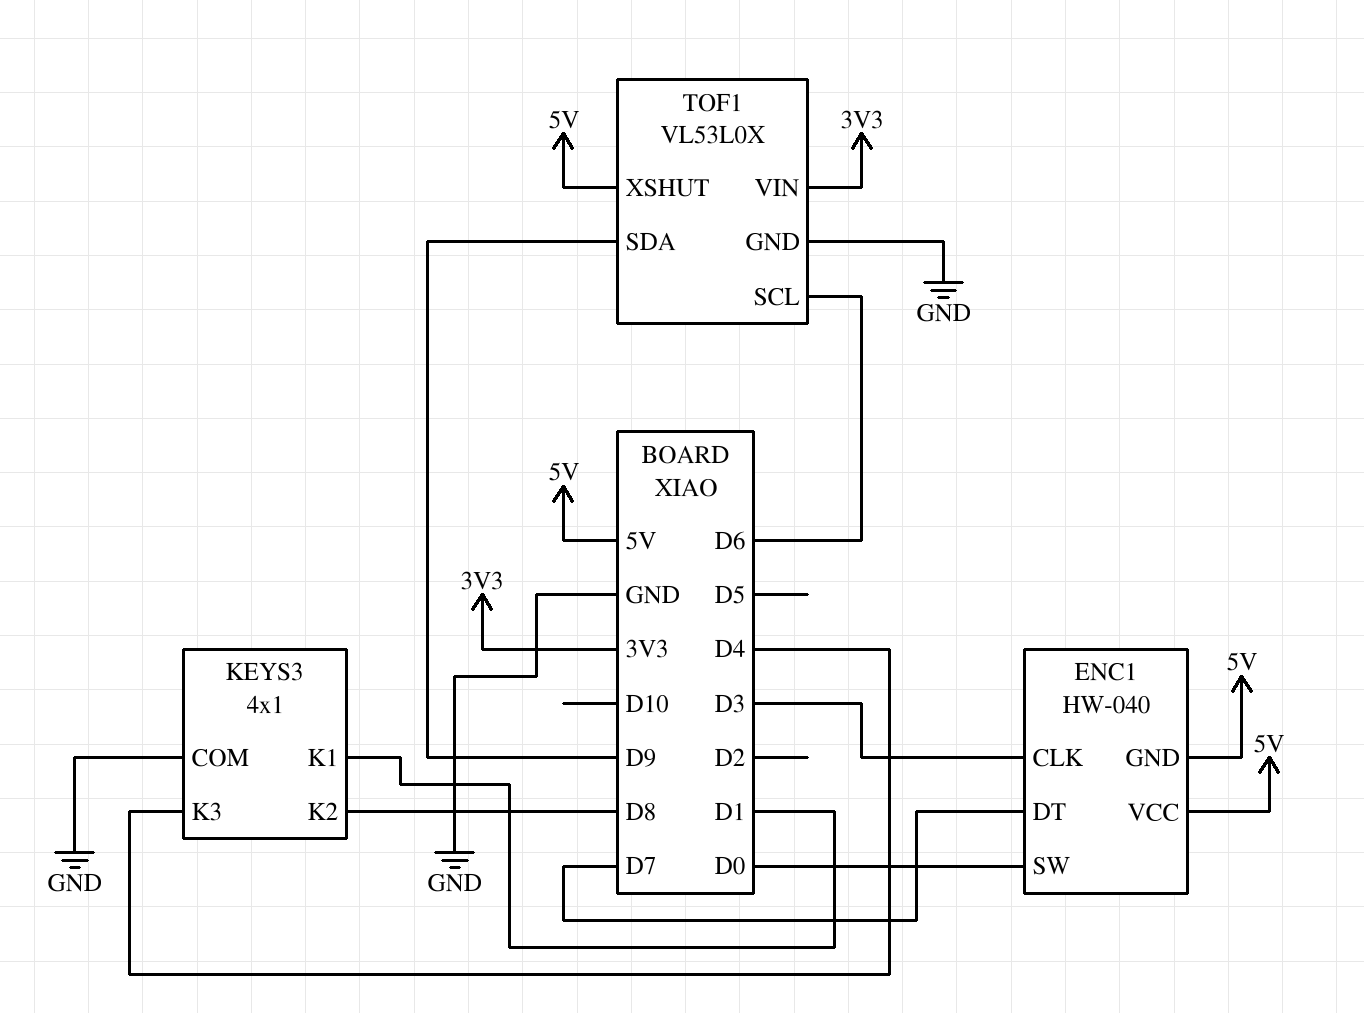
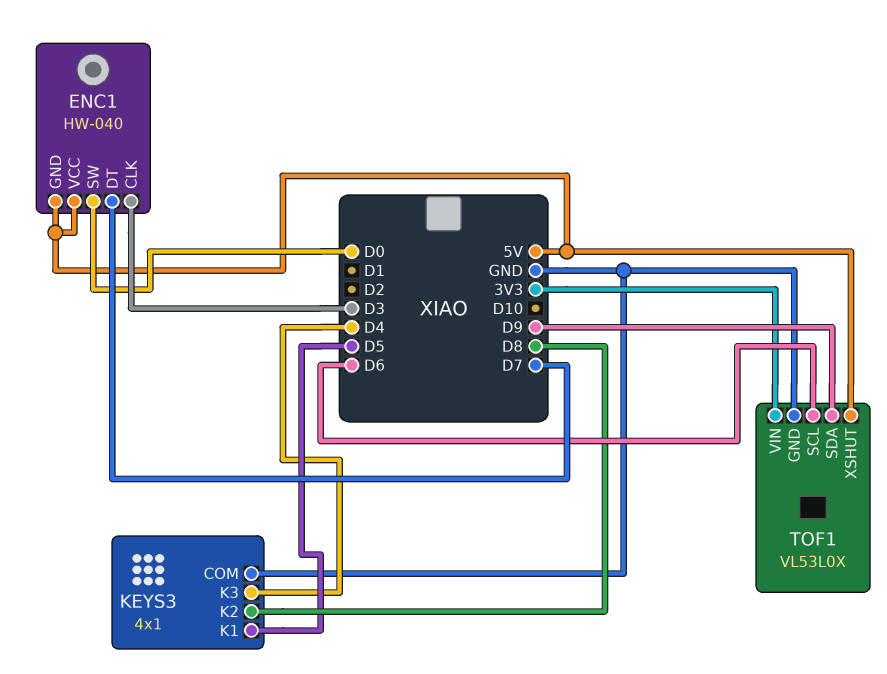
KEYS3 pin K1: D1 -> D5

